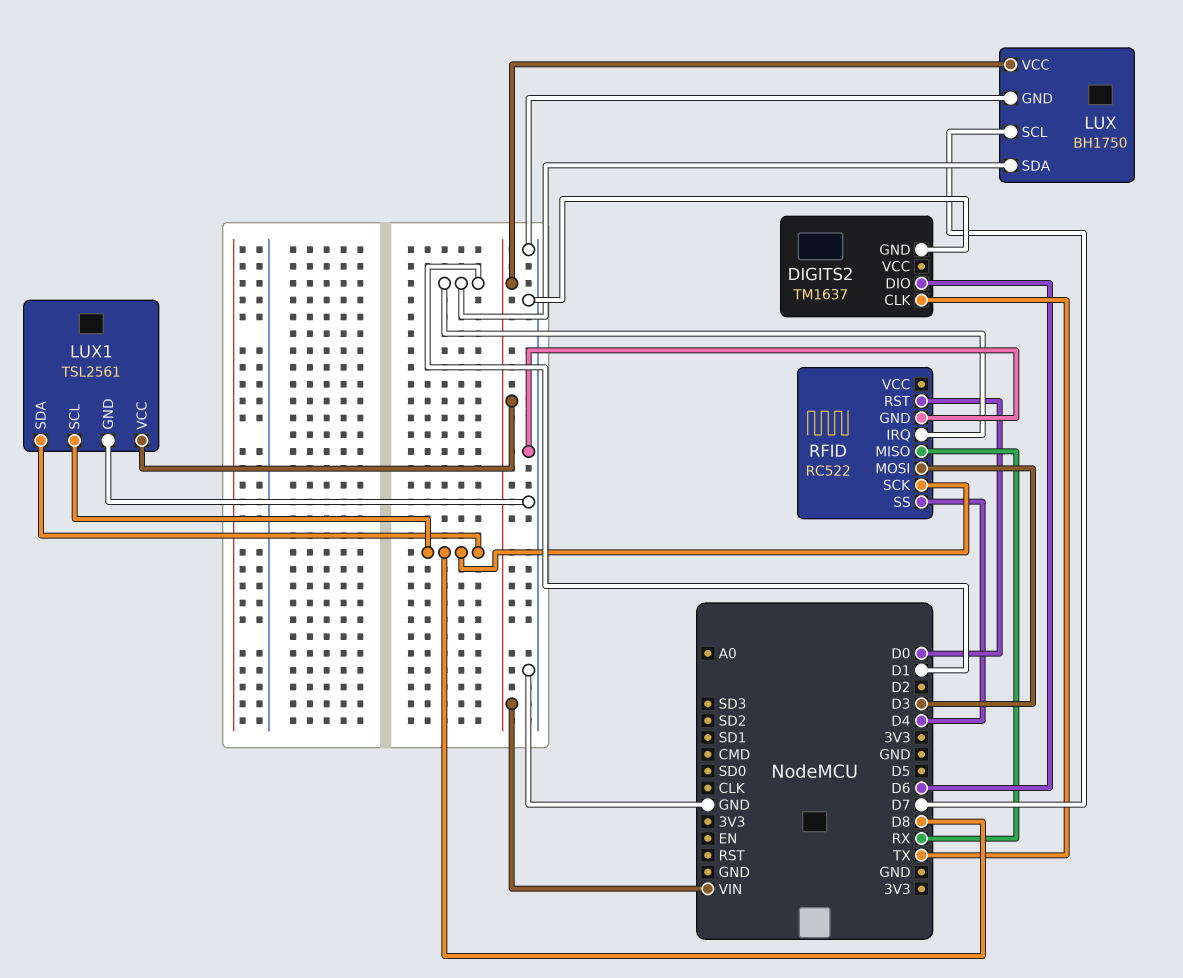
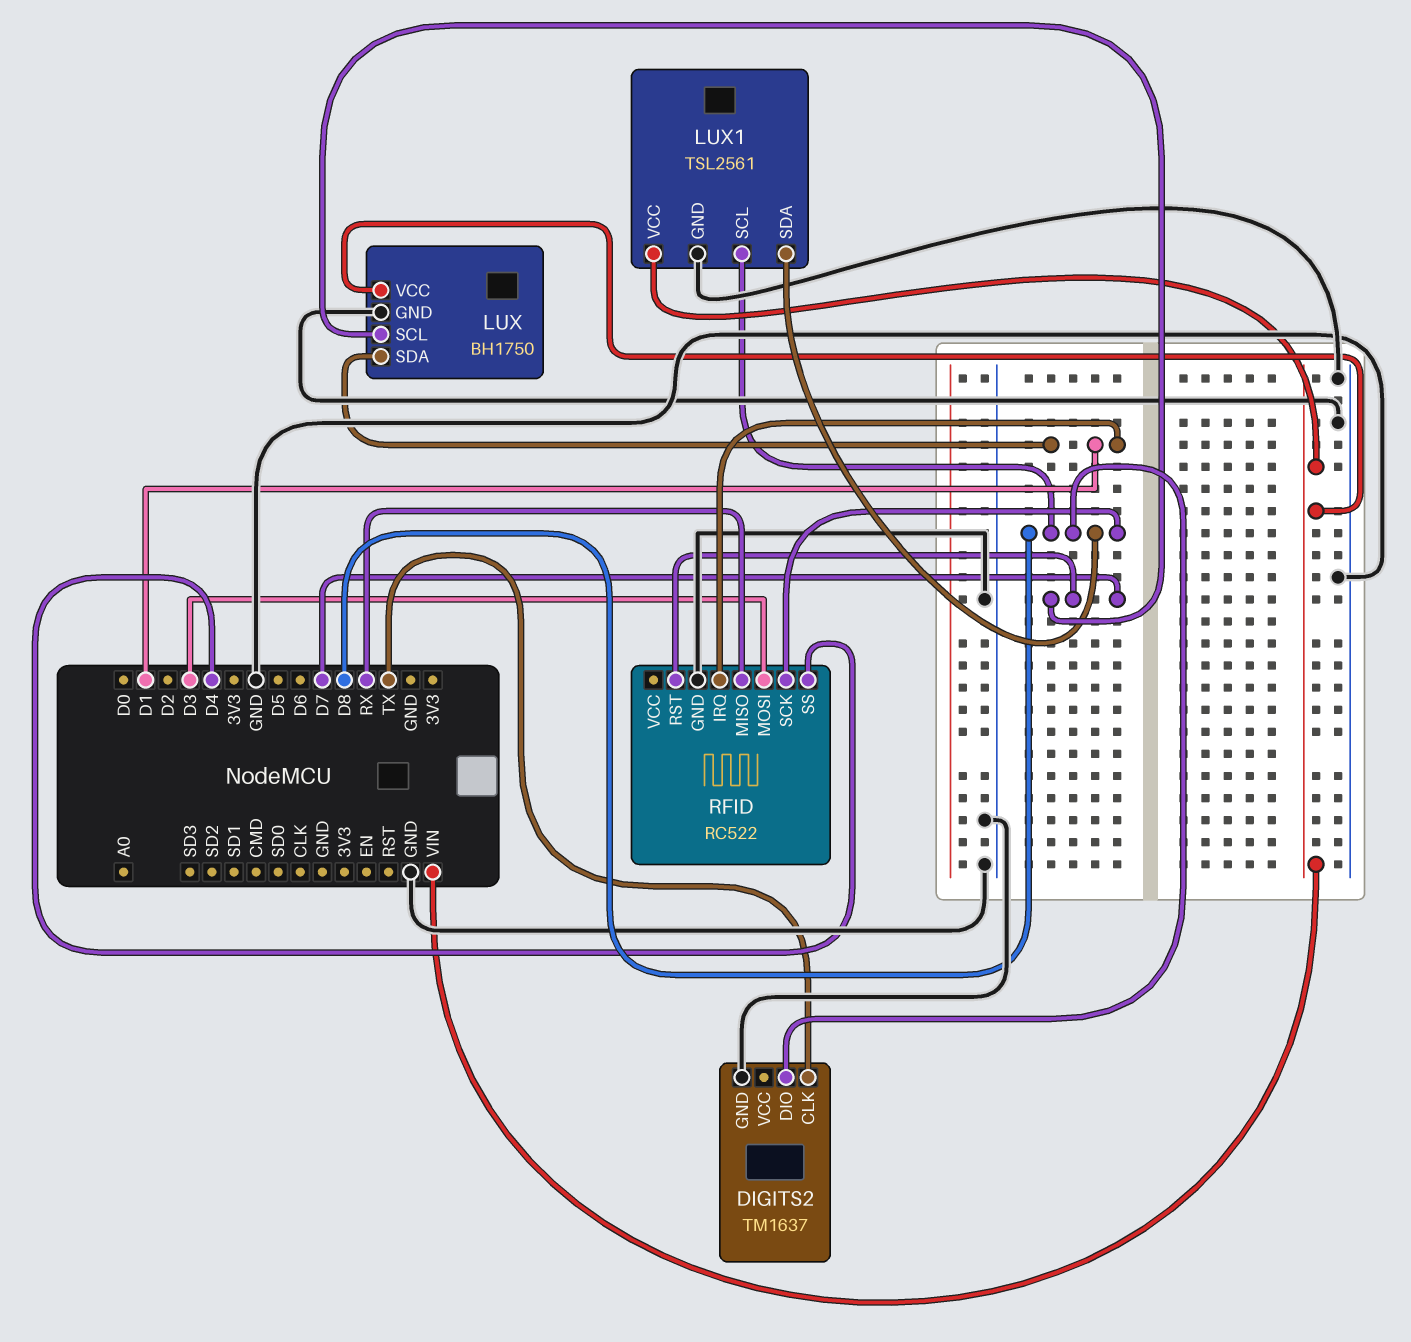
DIGITS2 pin DIO: D6 -> D8
RFID pin RST: D0 -> D7

